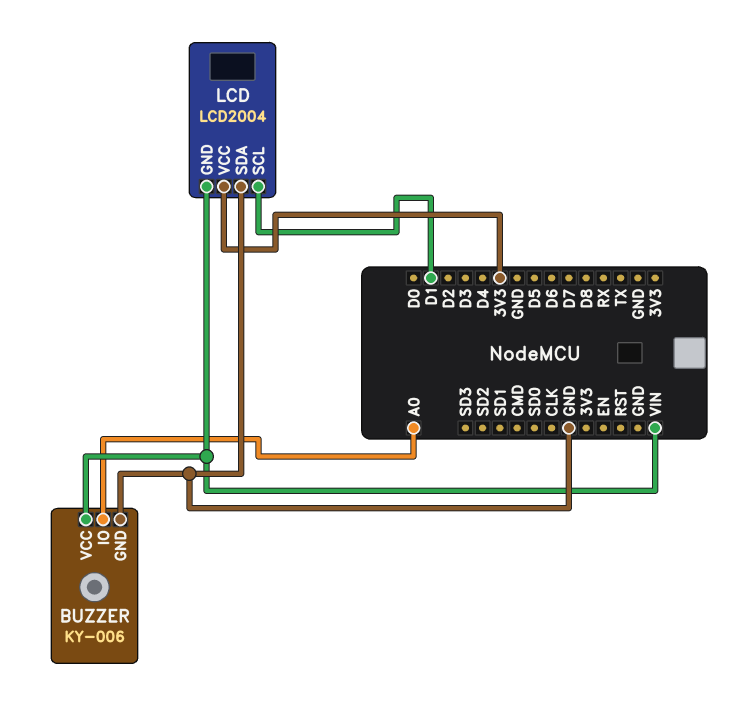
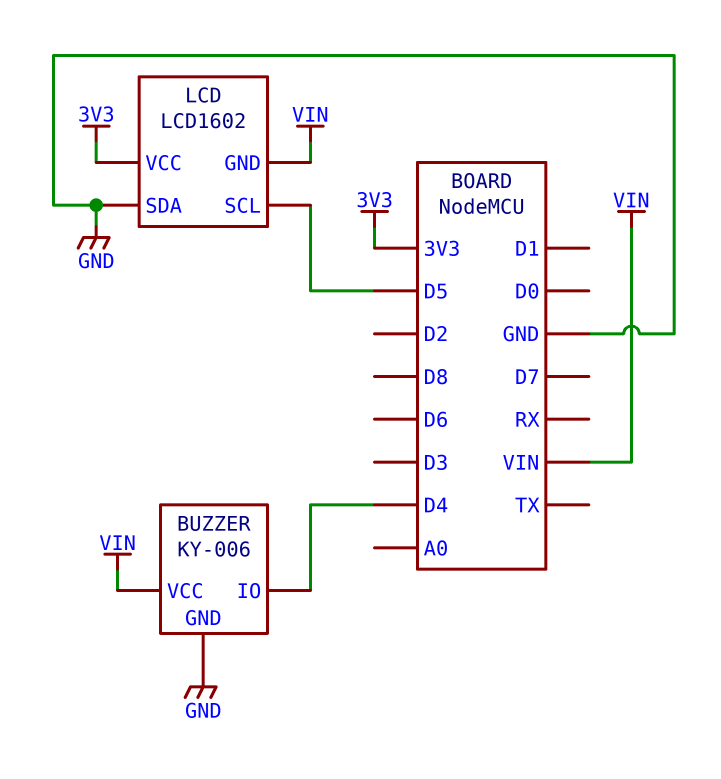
BUZZER pin IO: A0 -> D4
LCD: LCD2004 -> LCD1602
LCD pin SCL: D1 -> D5

